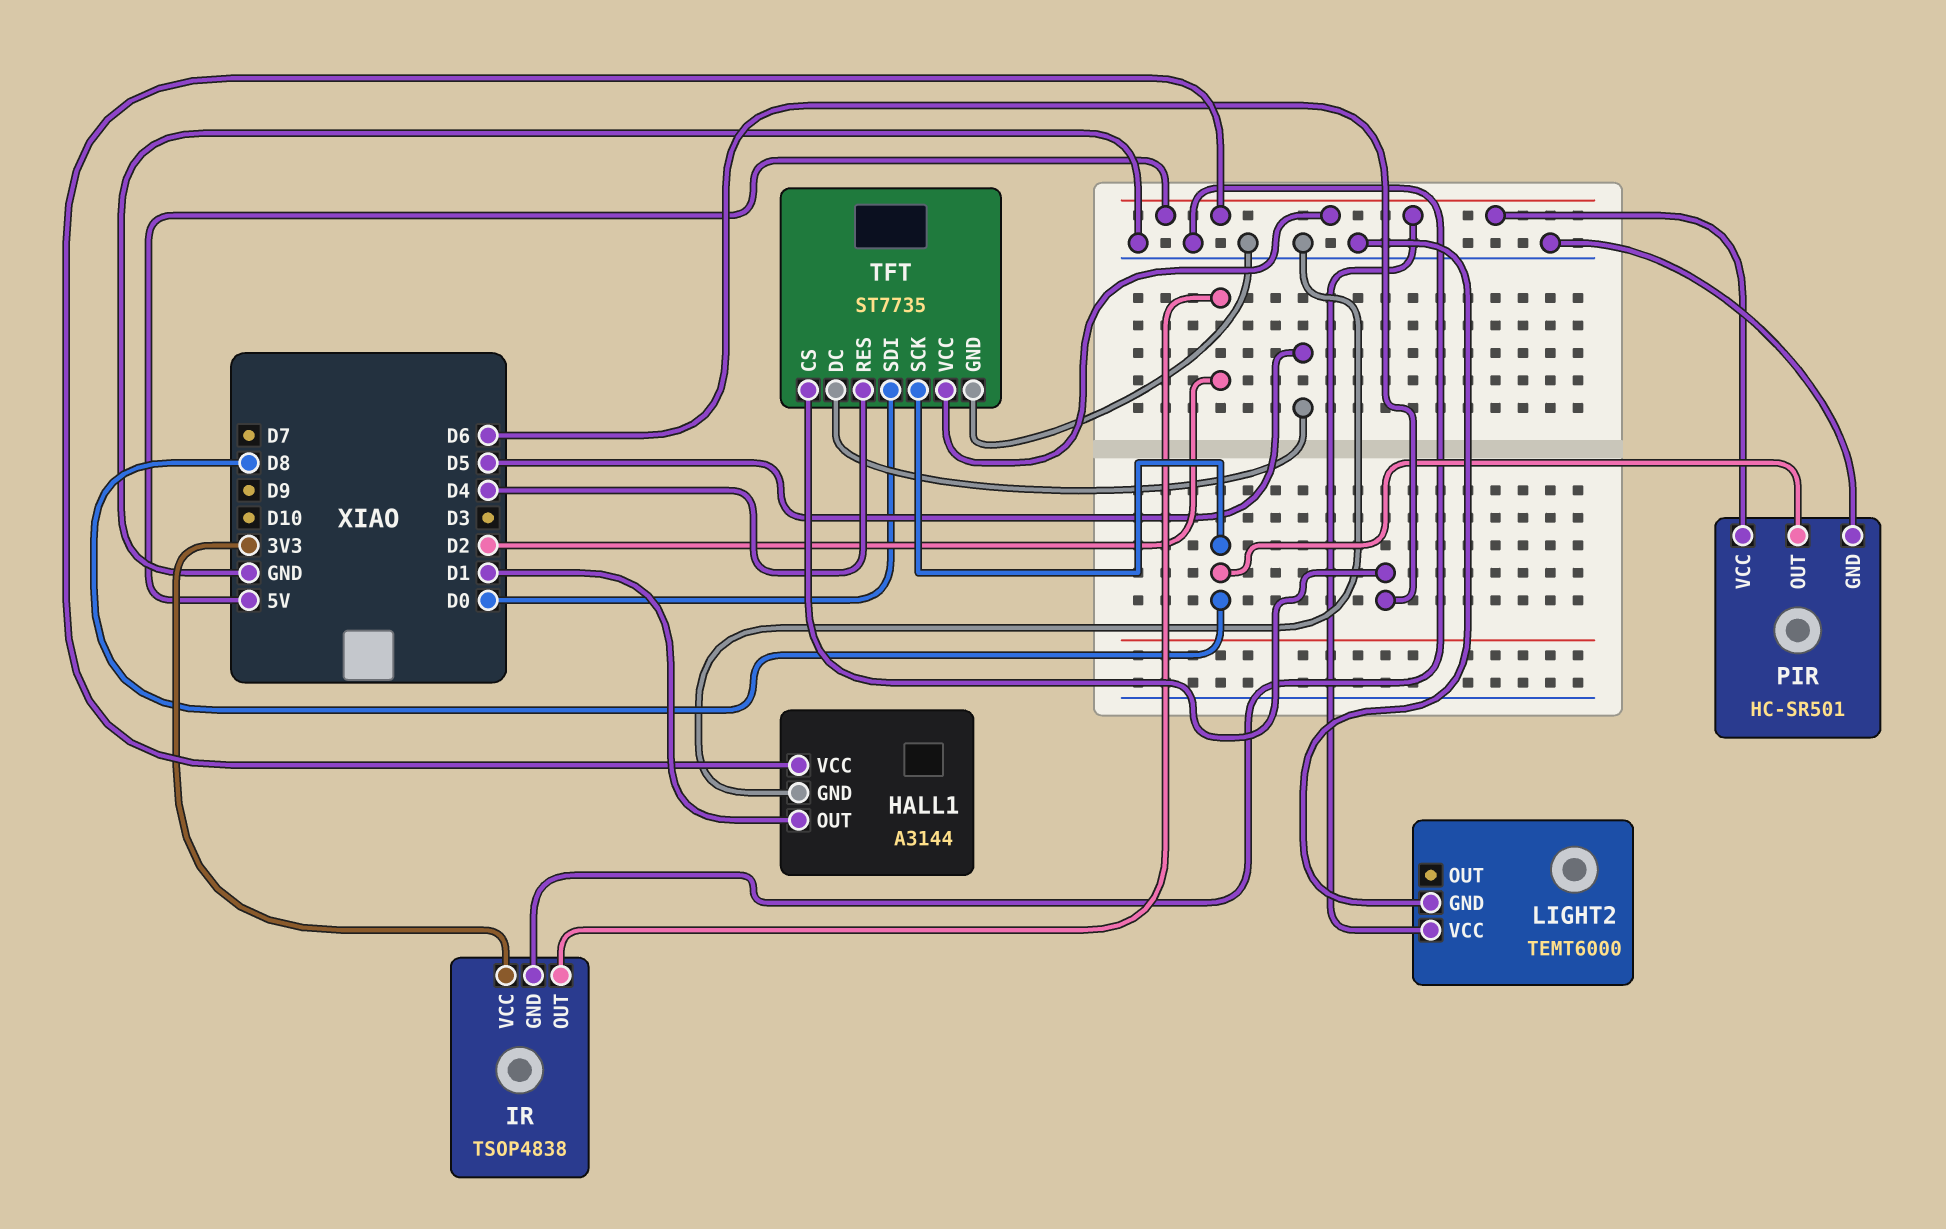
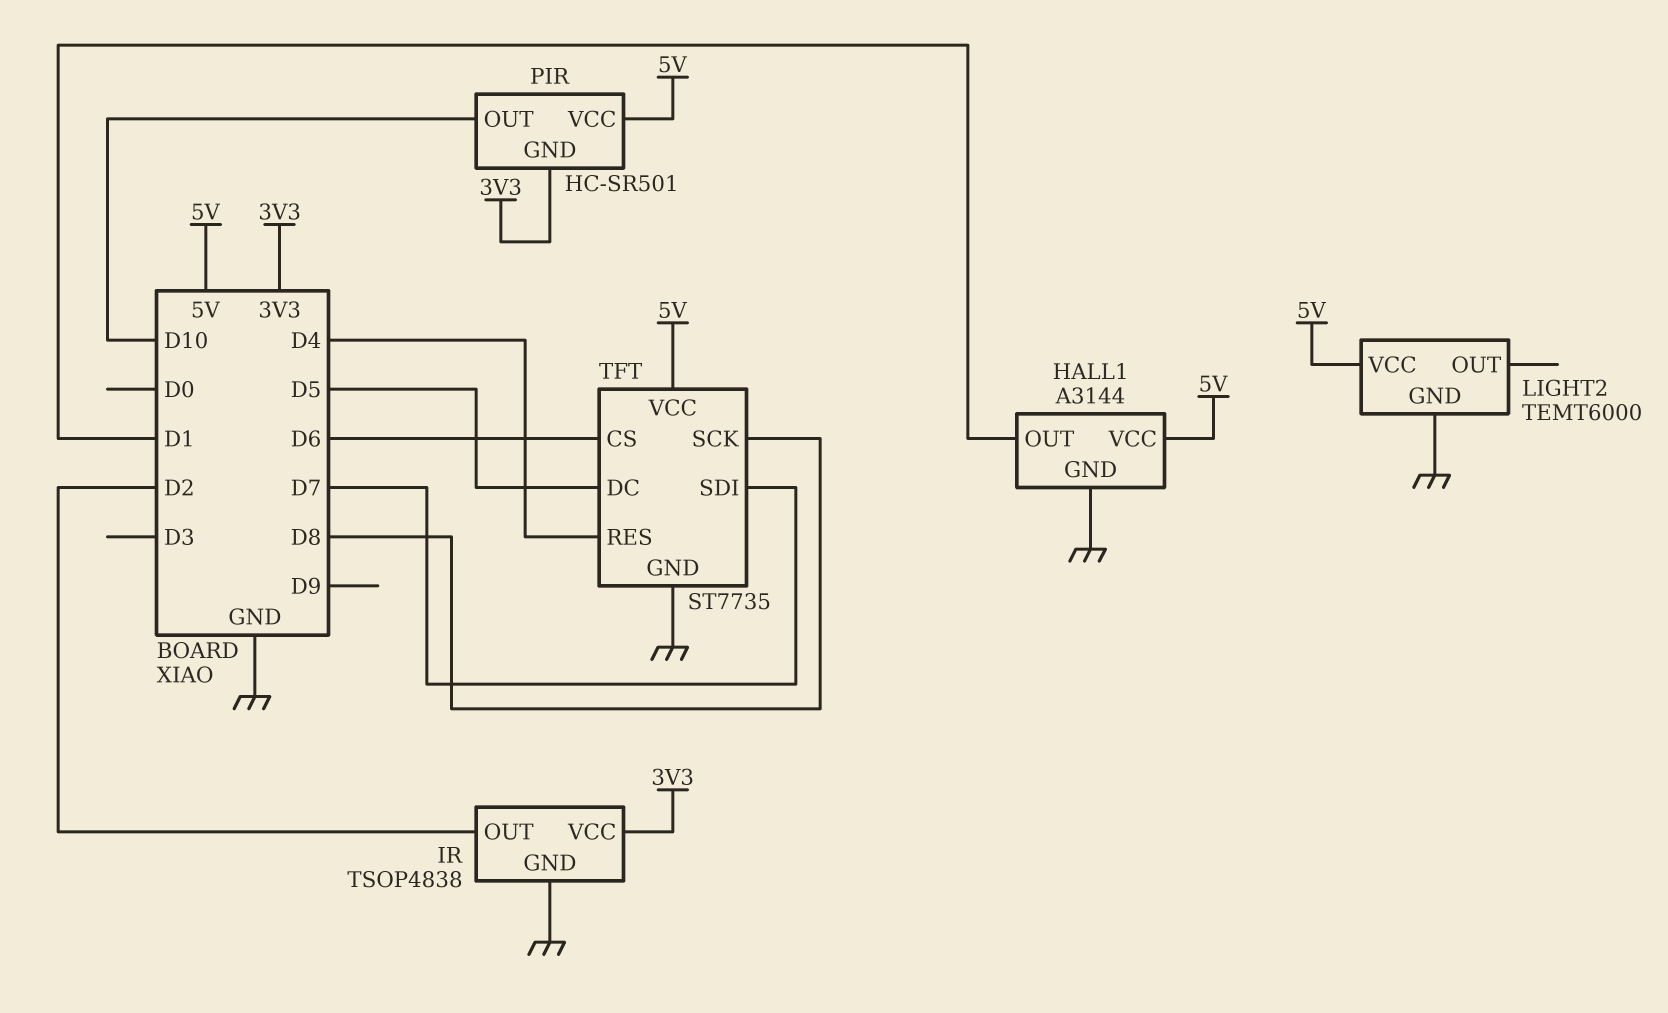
PIR pin GND: GND -> 3V3
PIR pin OUT: D8 -> D10
TFT pin SDI: D0 -> D7

